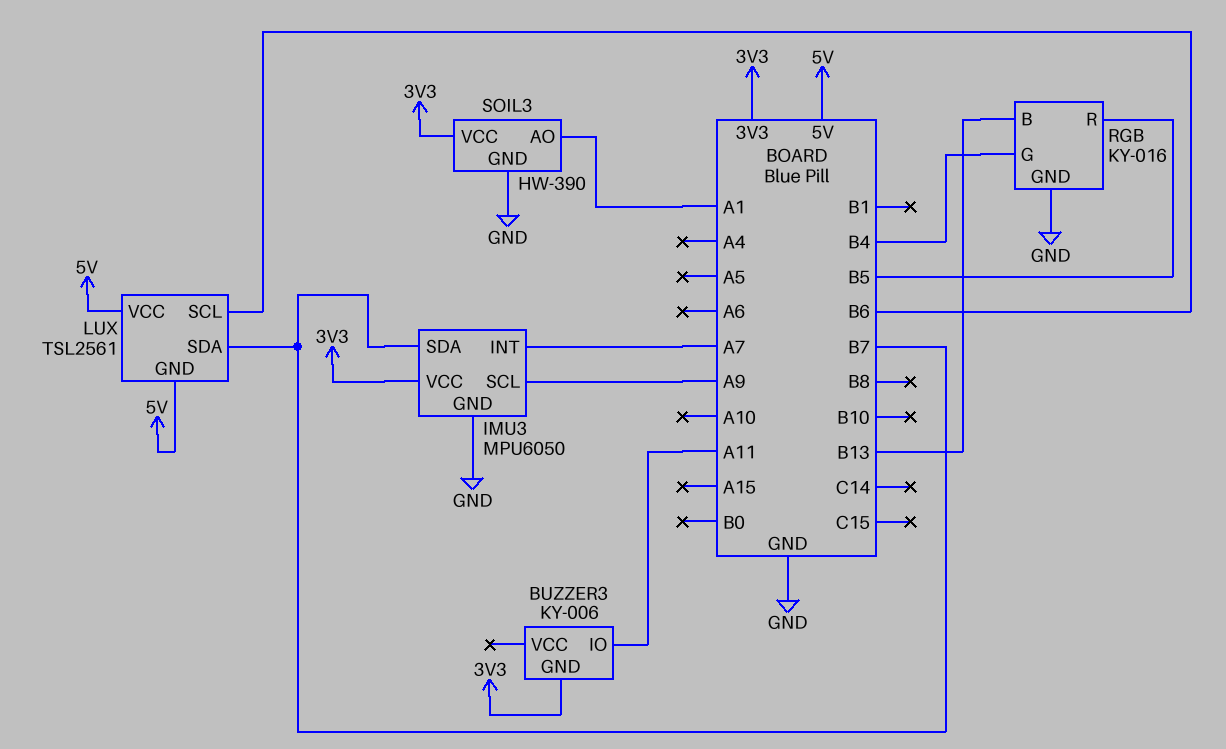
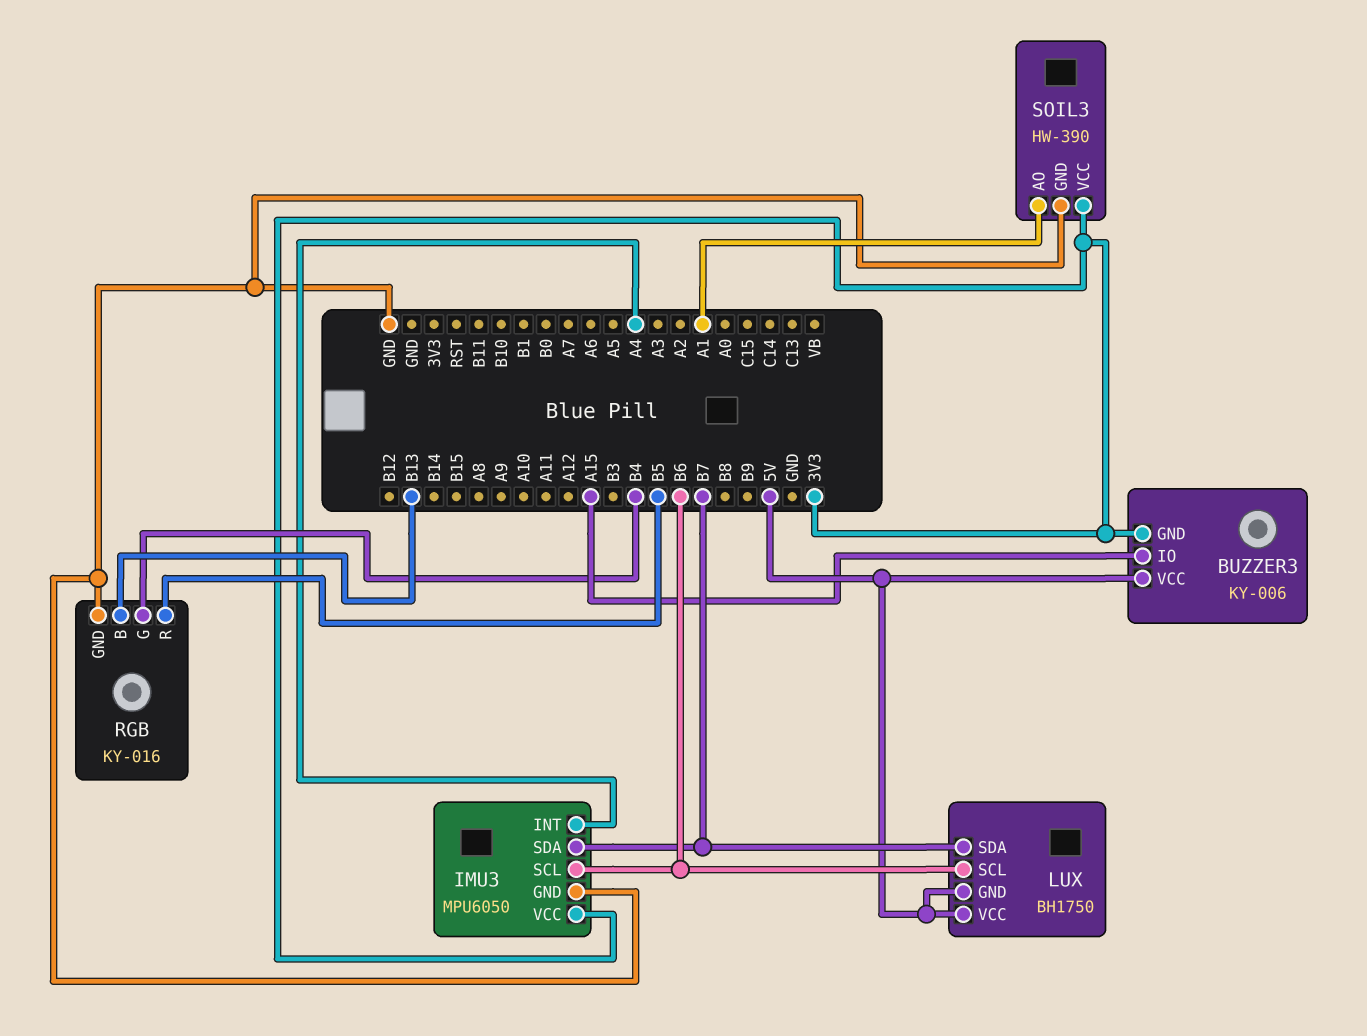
BUZZER3 pin IO: A11 -> A15
BUZZER3 pin VCC: none -> 5V
IMU3 pin INT: A7 -> A4
IMU3 pin SCL: A9 -> B6
LUX: TSL2561 -> BH1750

